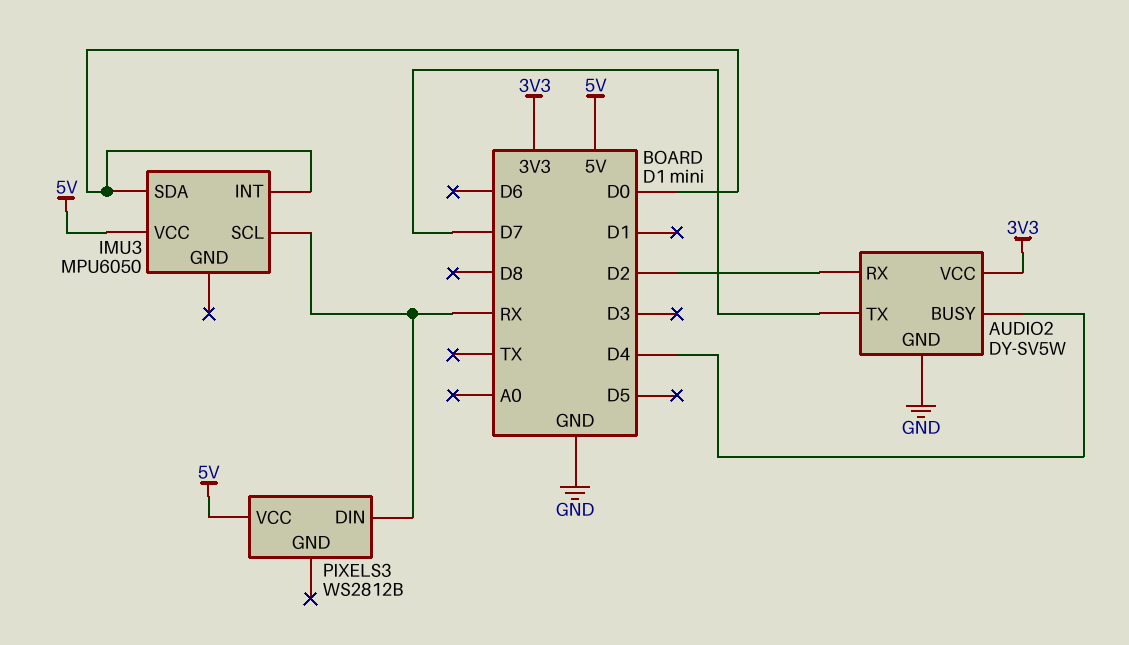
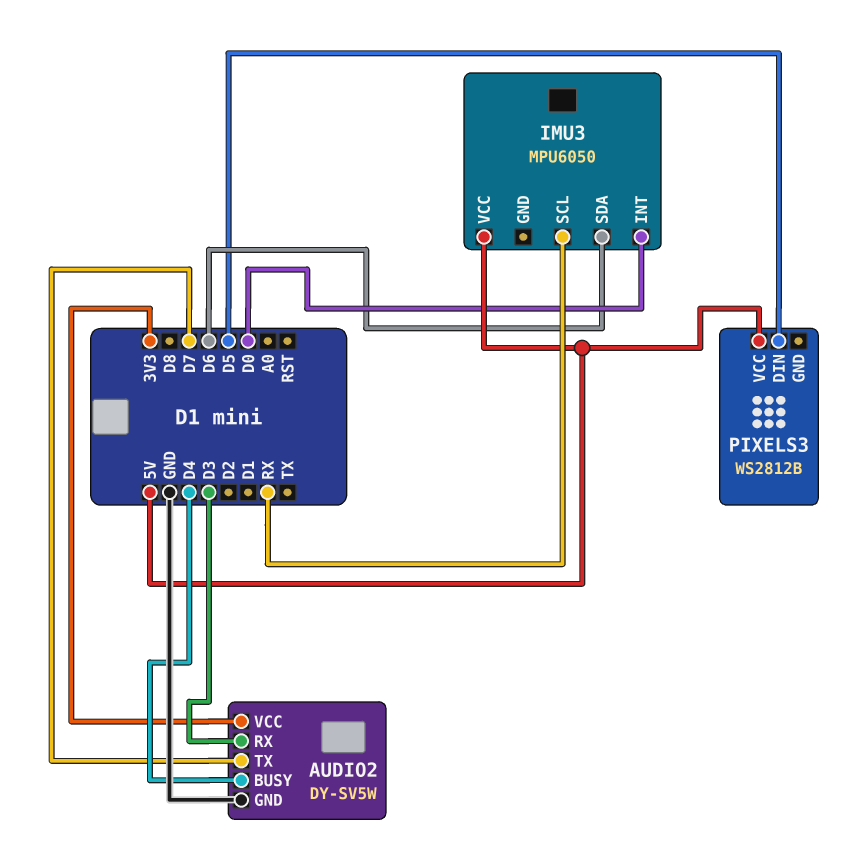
AUDIO2 pin RX: D2 -> D3
IMU3 pin SDA: D0 -> D6
PIXELS3 pin DIN: RX -> D5

